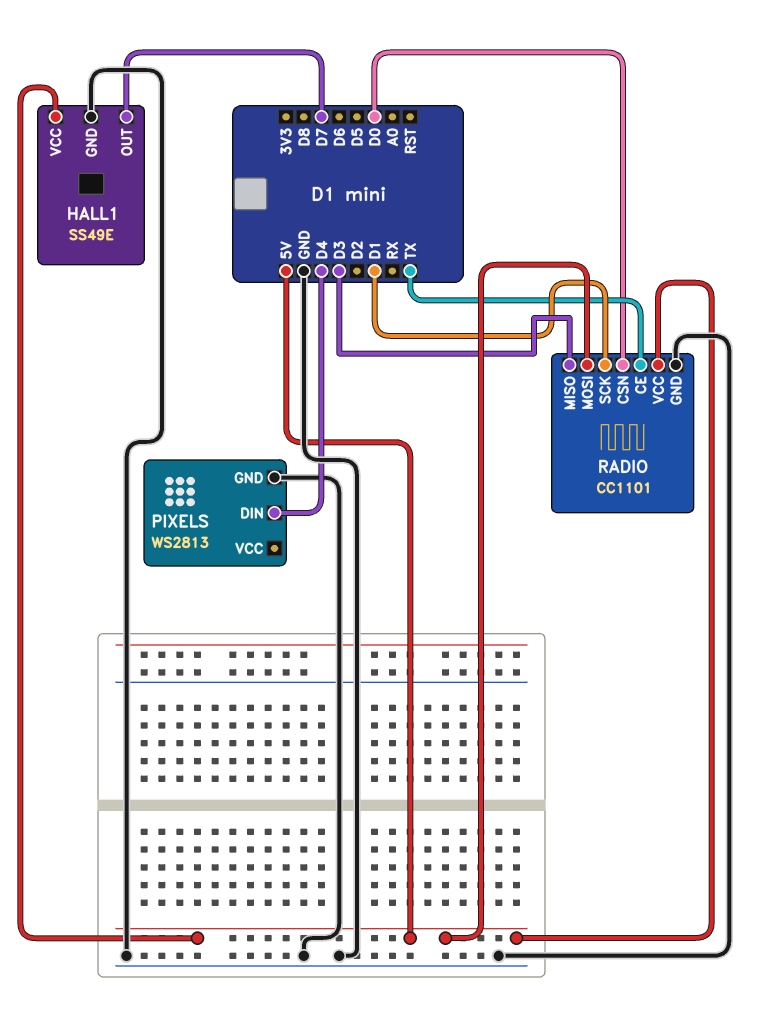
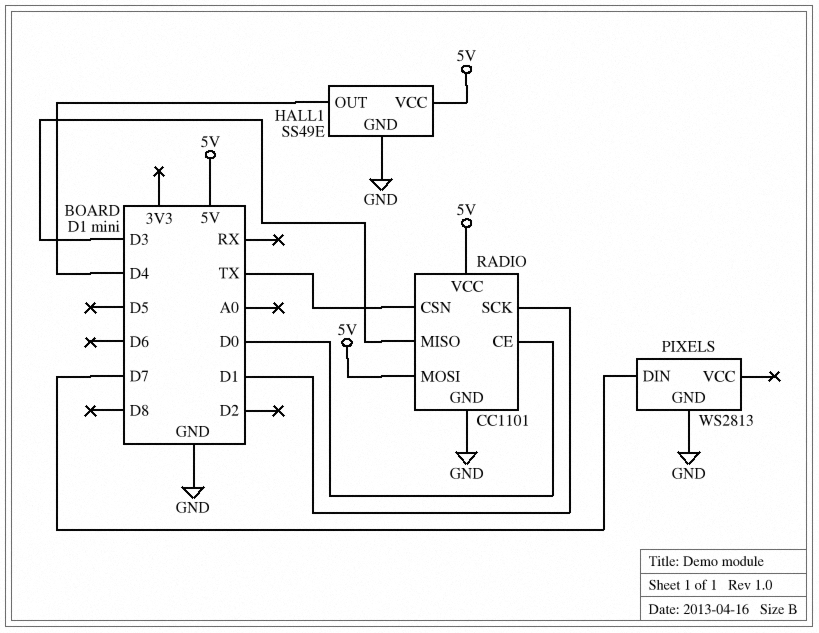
HALL1 pin OUT: D7 -> D4
PIXELS pin DIN: D4 -> D7
RADIO pin CE: TX -> D0
RADIO pin CSN: D0 -> TX

